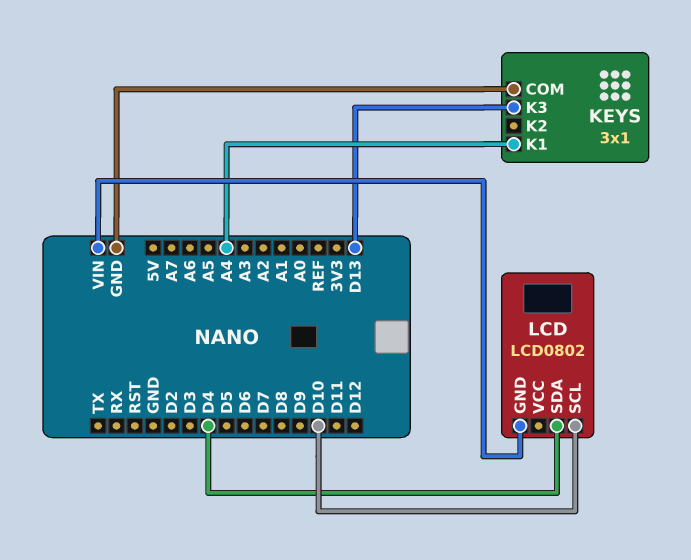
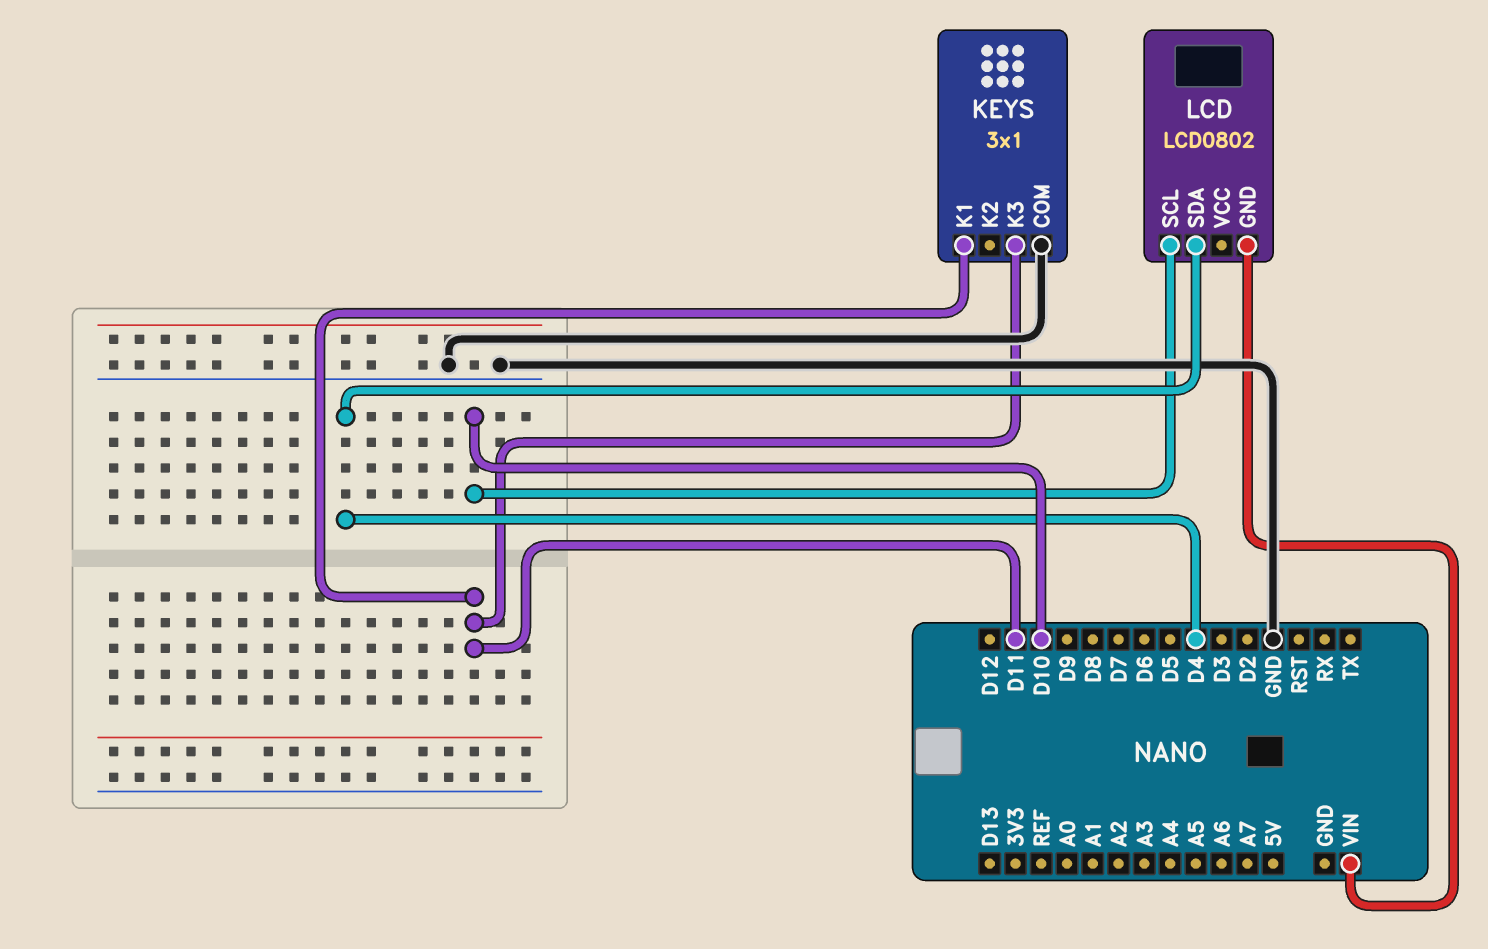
KEYS pin K1: A4 -> D11
KEYS pin K3: D13 -> D11

